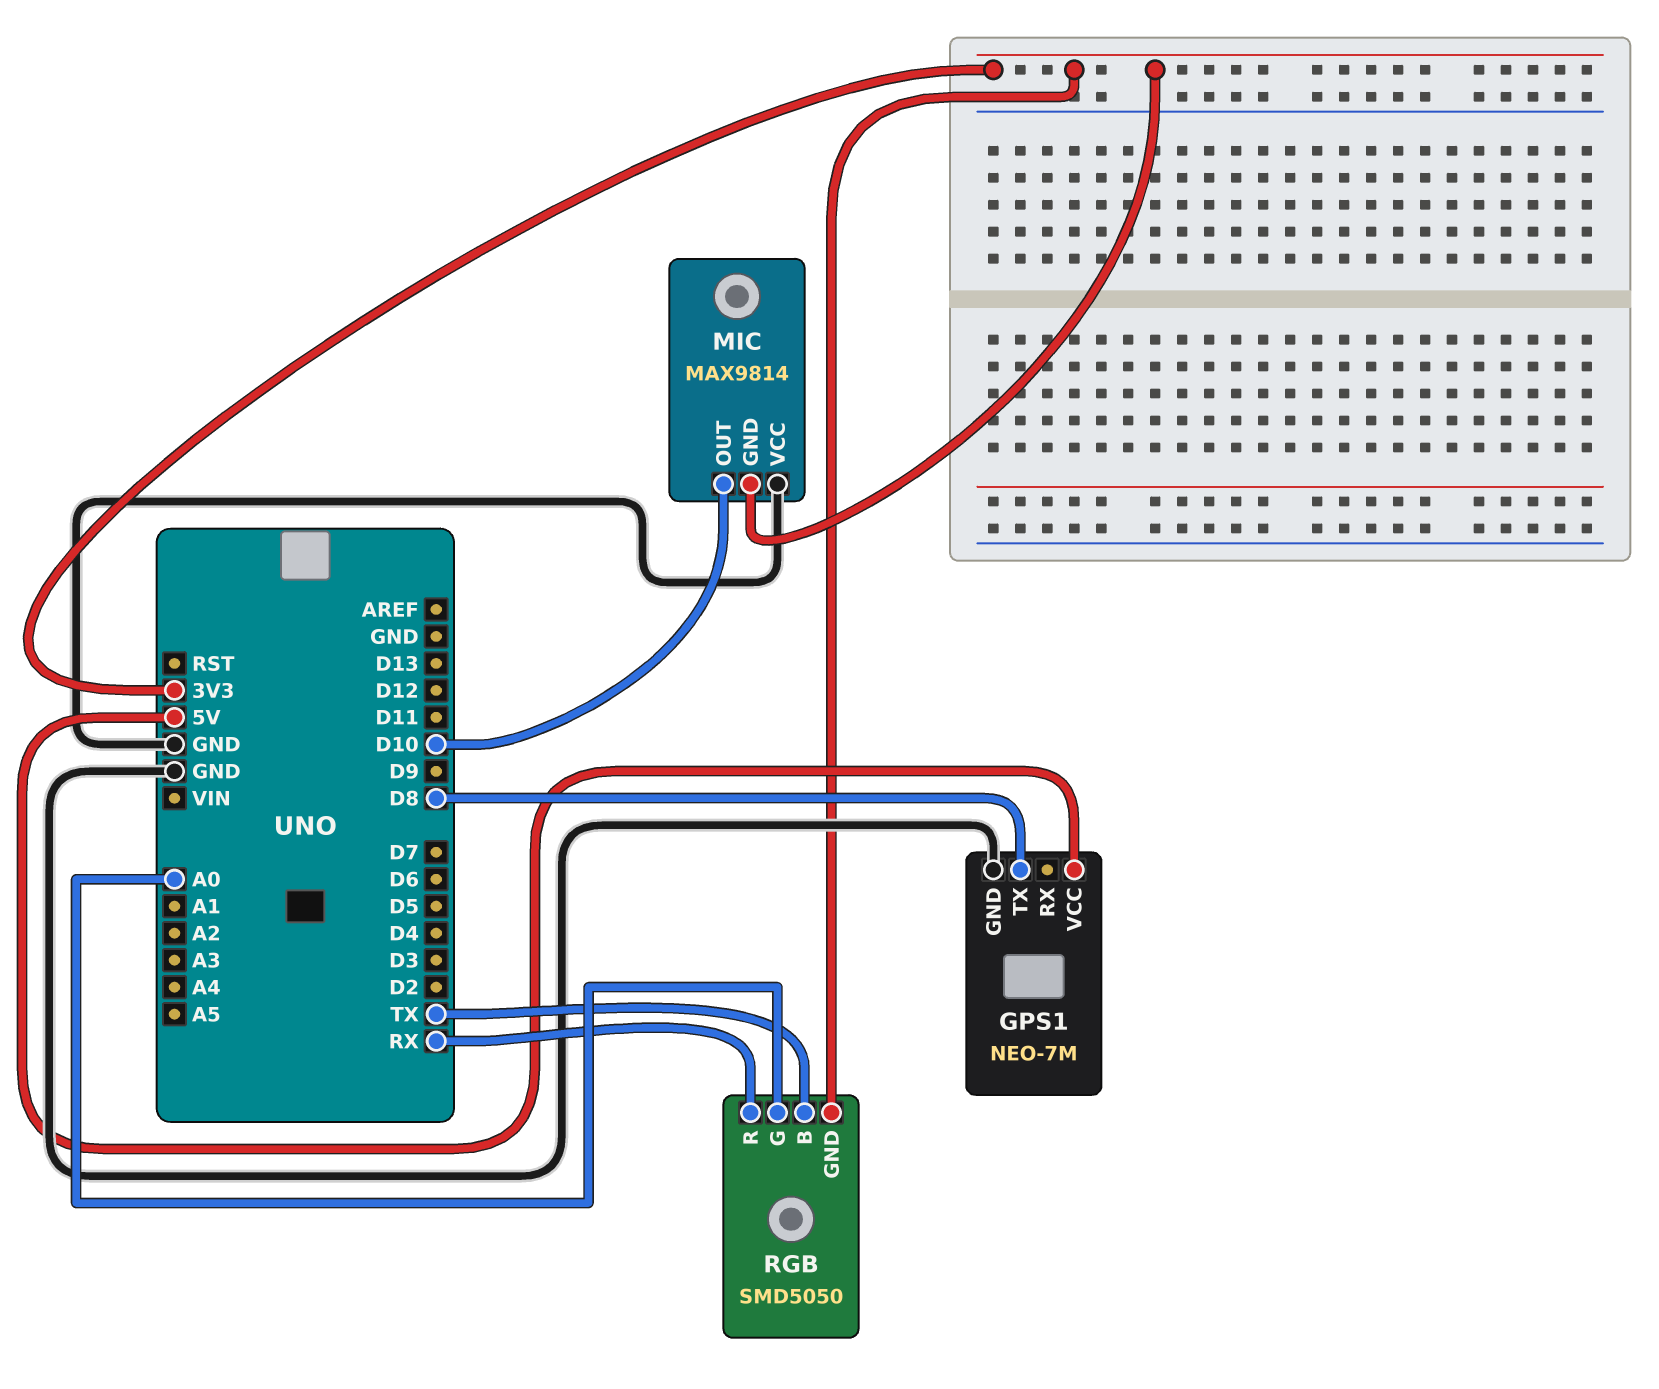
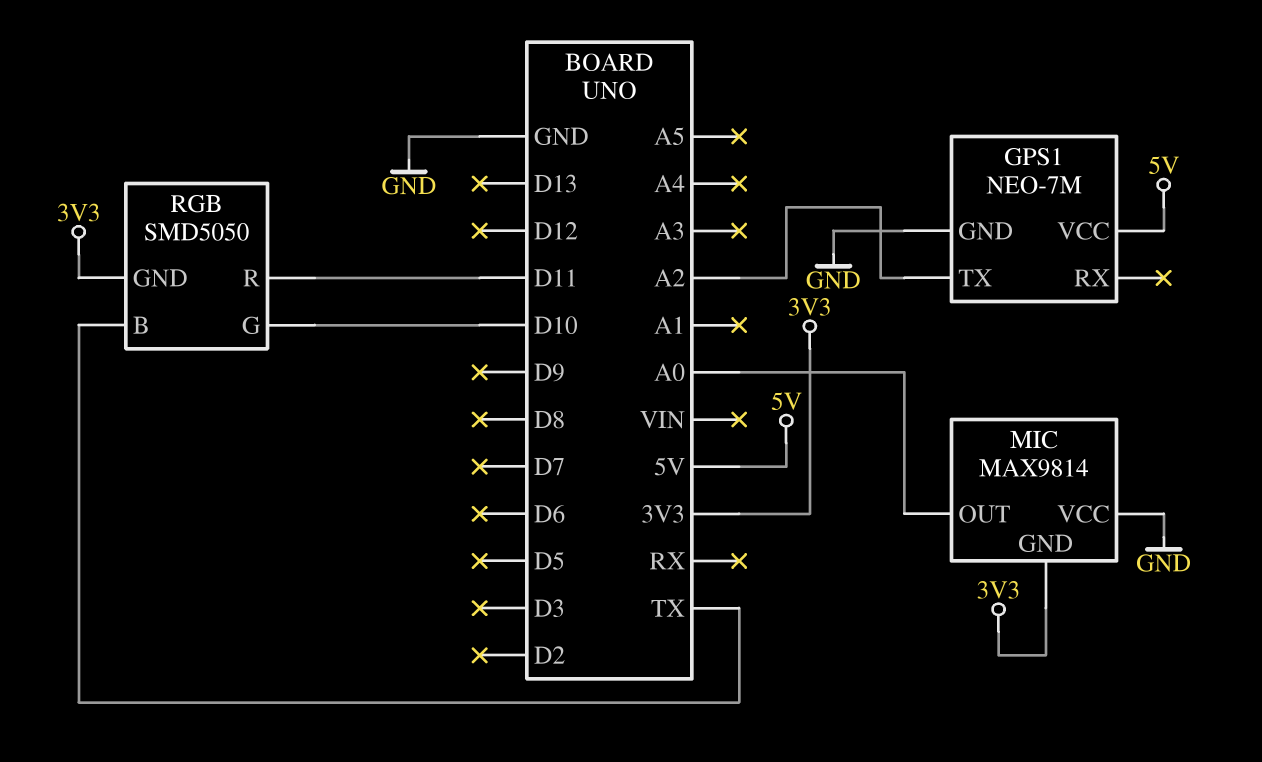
GPS1 pin TX: D8 -> A2
MIC pin OUT: D10 -> A0
RGB pin G: A0 -> D10
RGB pin R: RX -> D11

